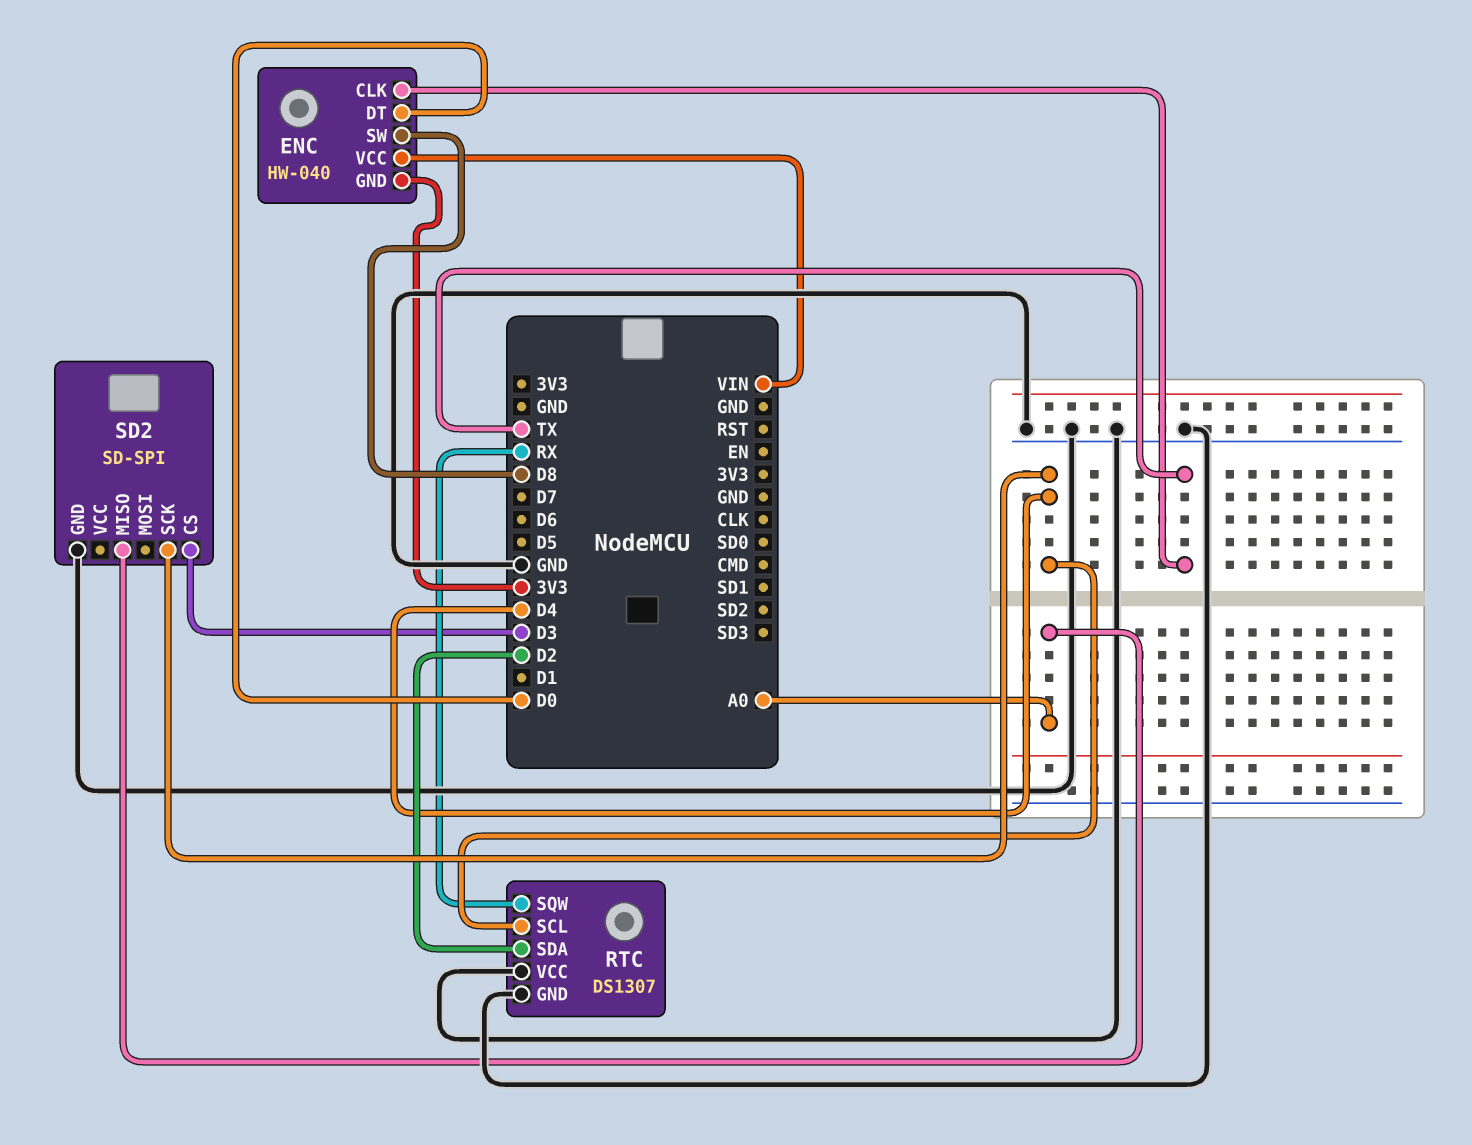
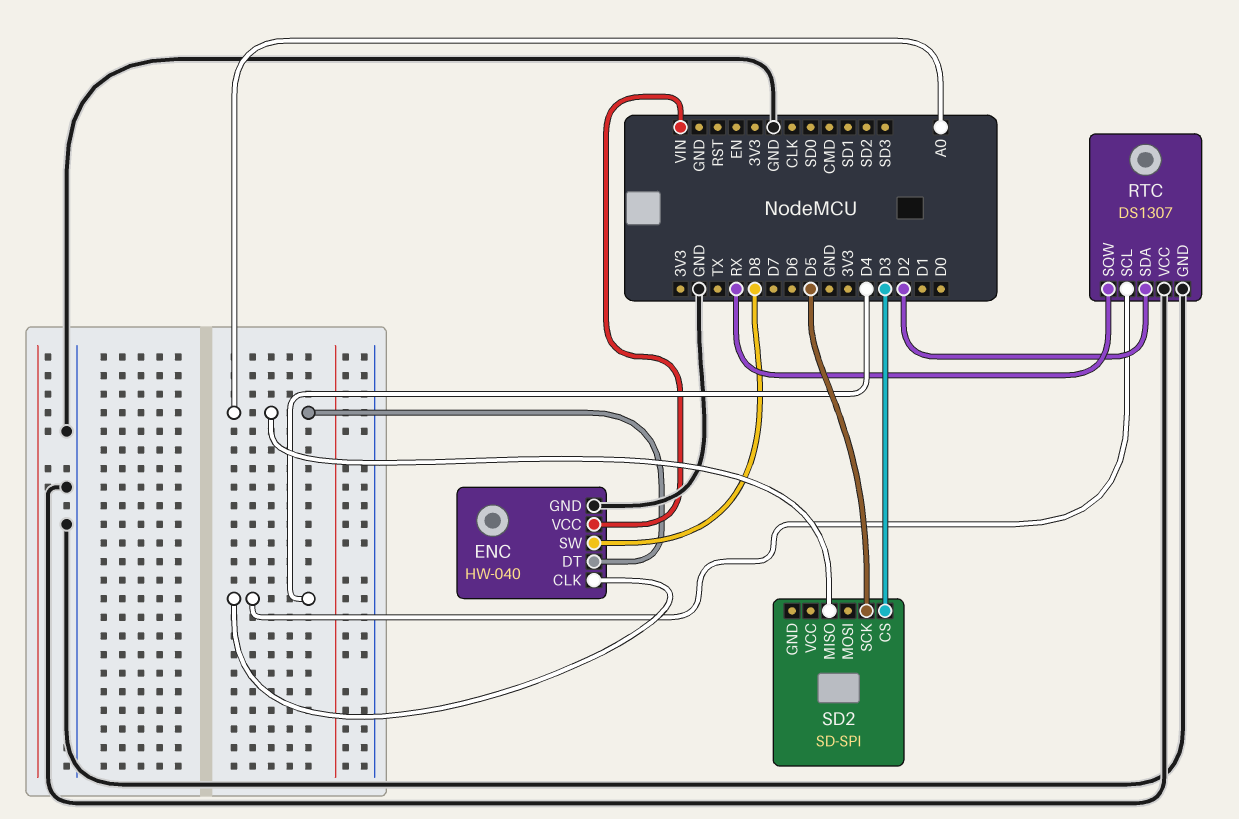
ENC pin CLK: TX -> D4
ENC pin DT: D0 -> A0
ENC pin GND: 3V3 -> GND
SD2 pin GND: GND -> none
SD2 pin SCK: D4 -> D5

